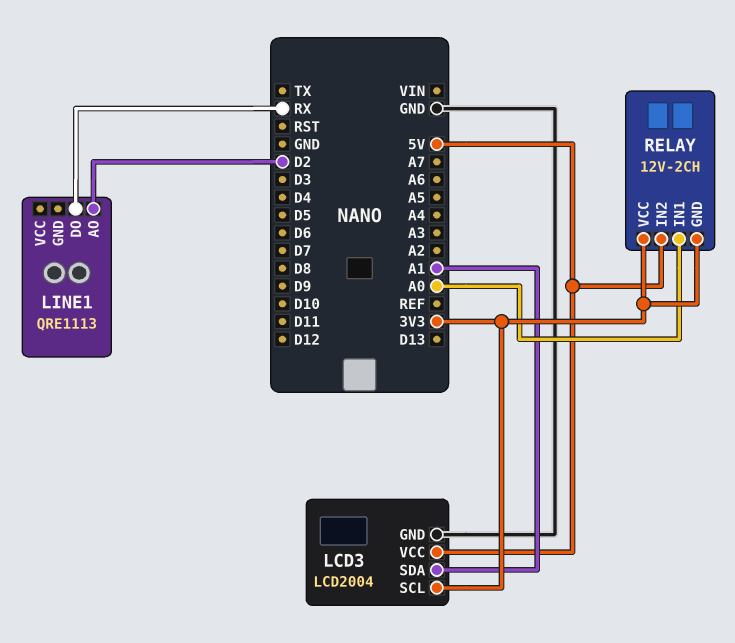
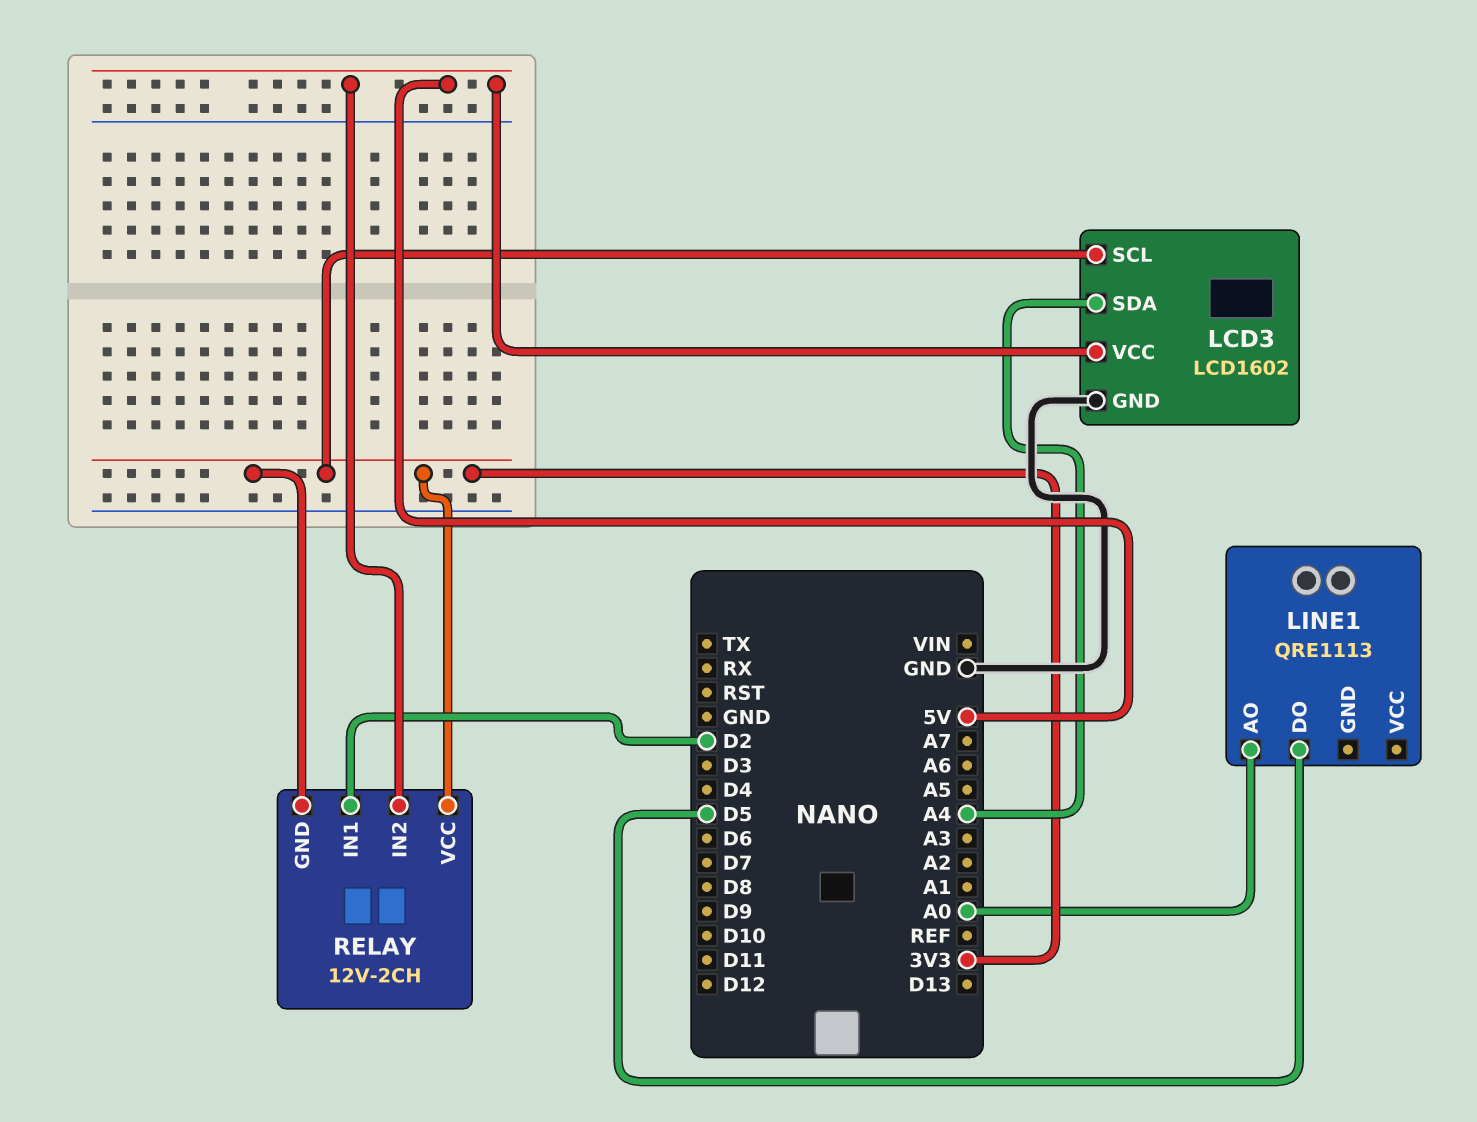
LCD3: LCD2004 -> LCD1602
LCD3 pin SDA: A1 -> A4
LINE1 pin AO: D2 -> A0
LINE1 pin DO: RX -> D5
RELAY pin IN1: A0 -> D2

